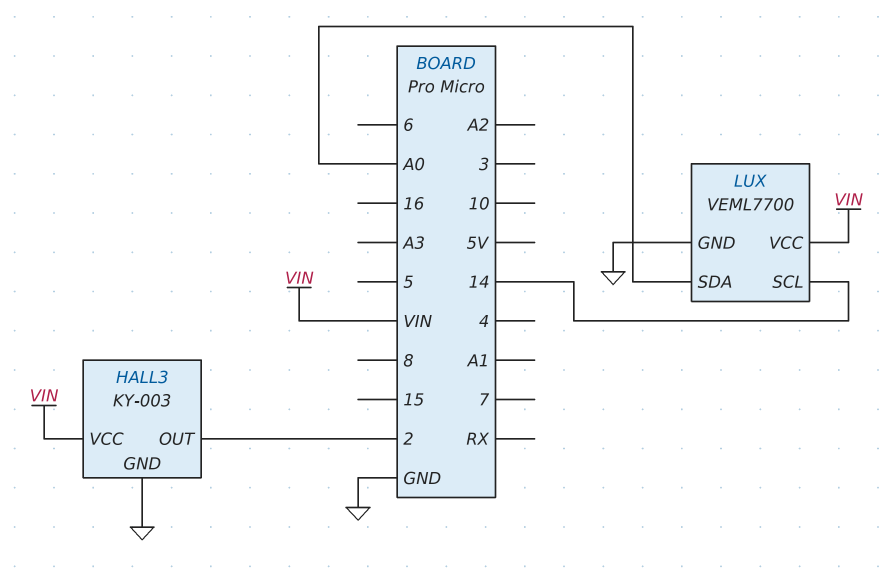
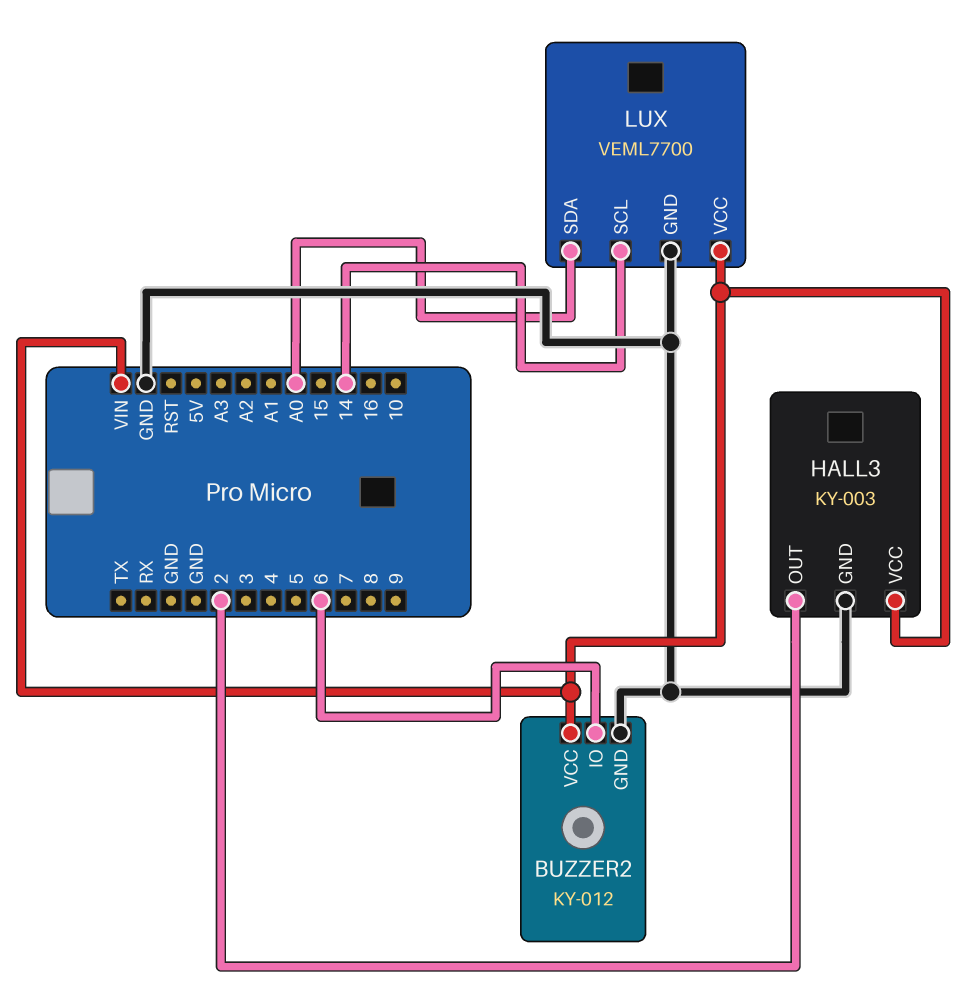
BUZZER2: none -> KY-012
BUZZER2 pin GND: none -> GND
BUZZER2 pin IO: none -> 6
BUZZER2 pin VCC: none -> VIN

